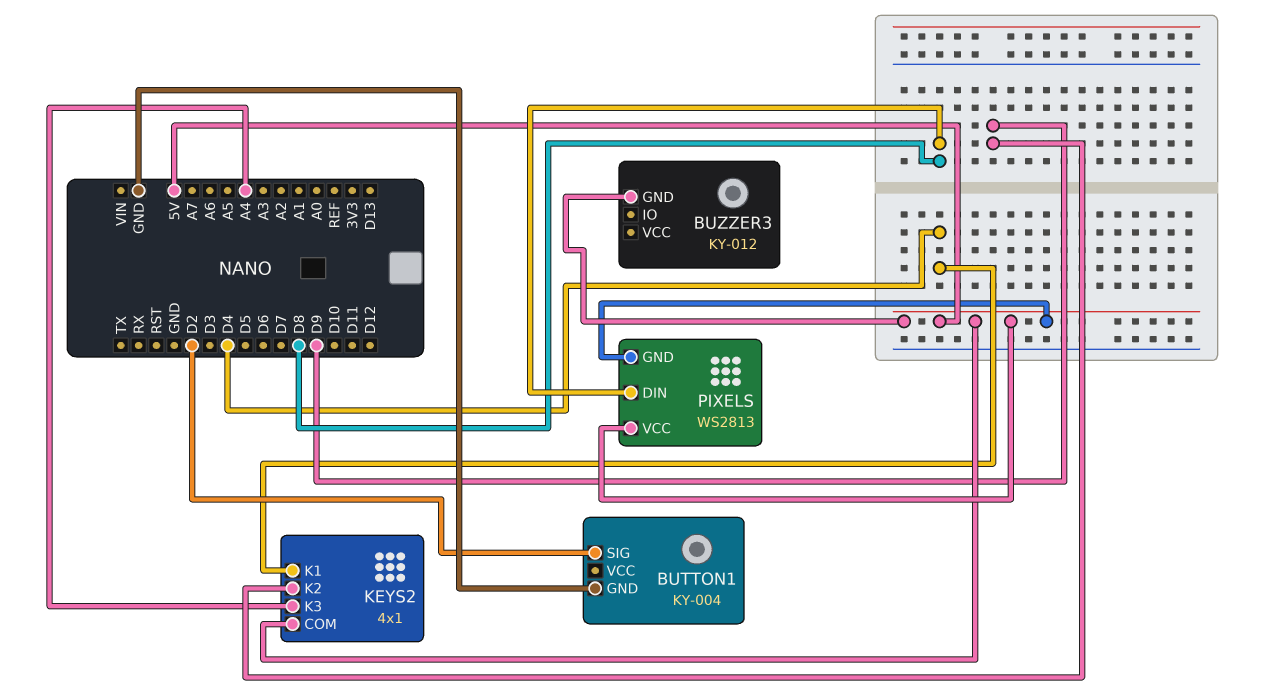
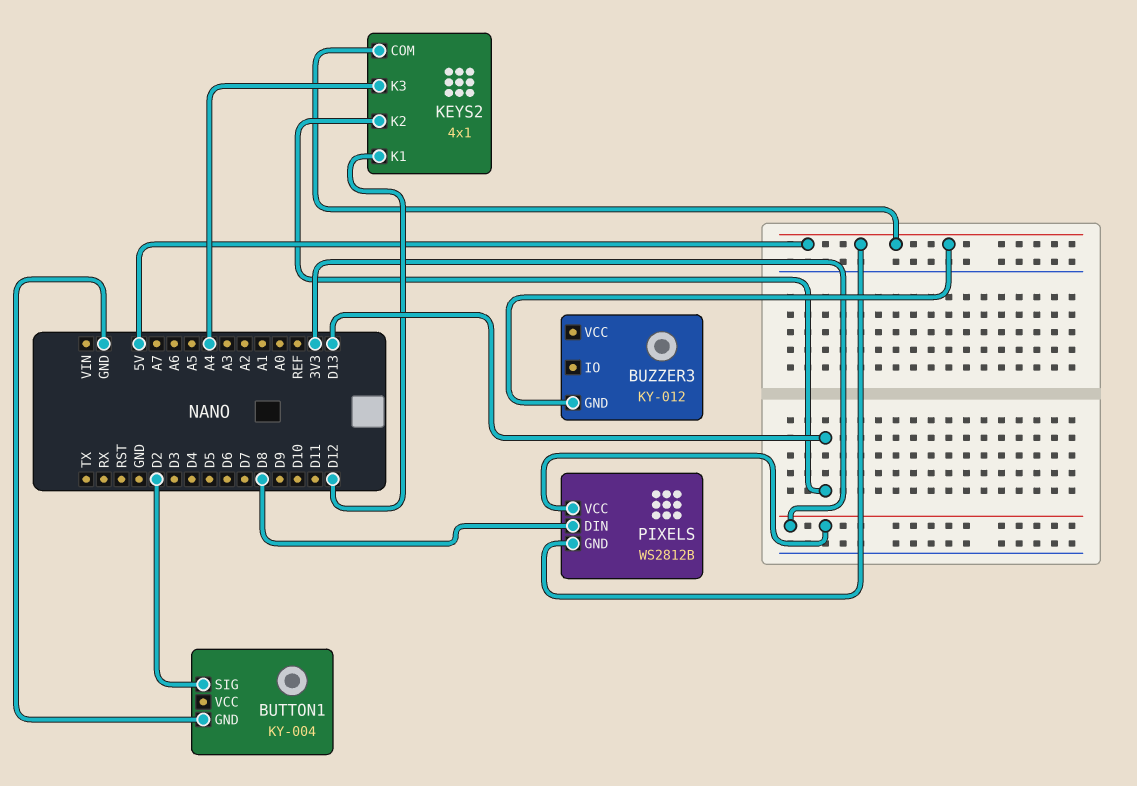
KEYS2 pin K1: D4 -> D12
KEYS2 pin K2: D9 -> D13
PIXELS: WS2813 -> WS2812B
PIXELS pin VCC: 5V -> 3V3

